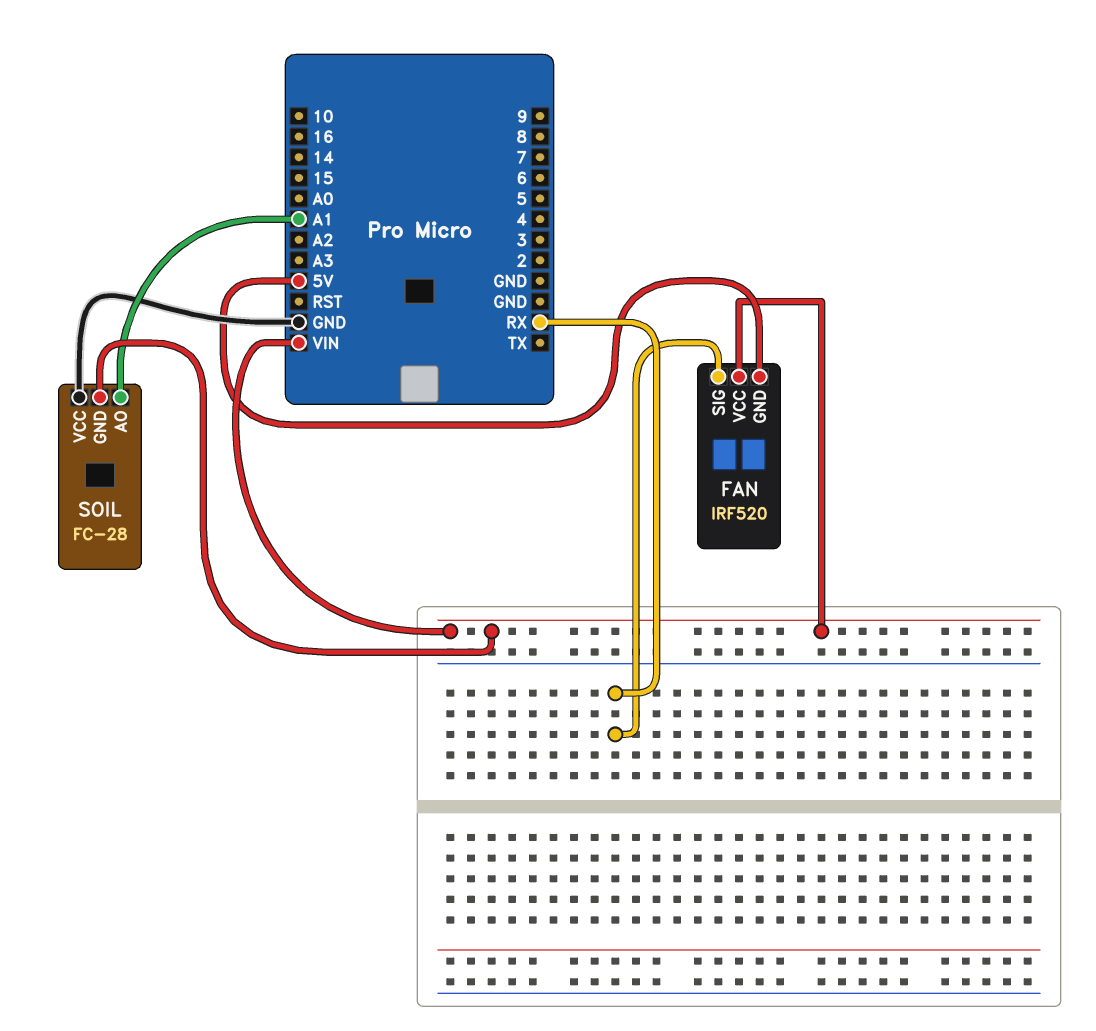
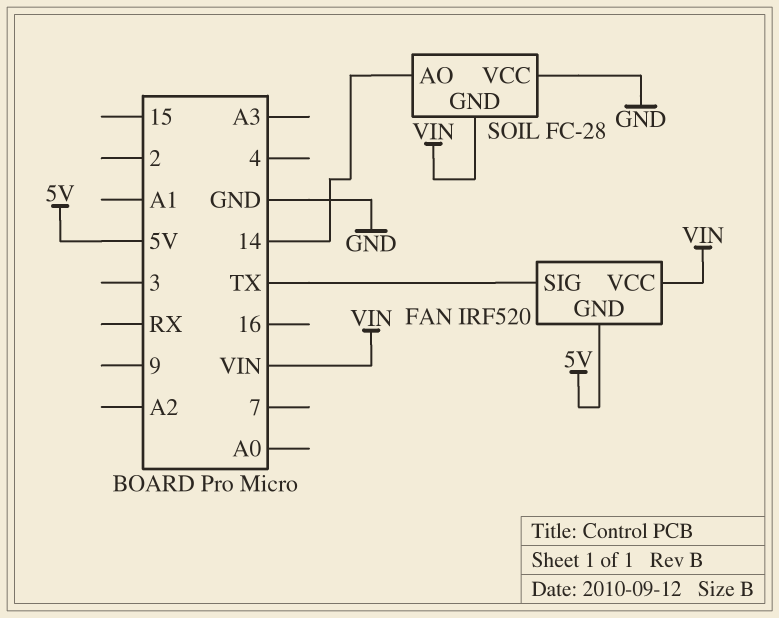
FAN pin SIG: RX -> TX
SOIL pin AO: A1 -> 14

